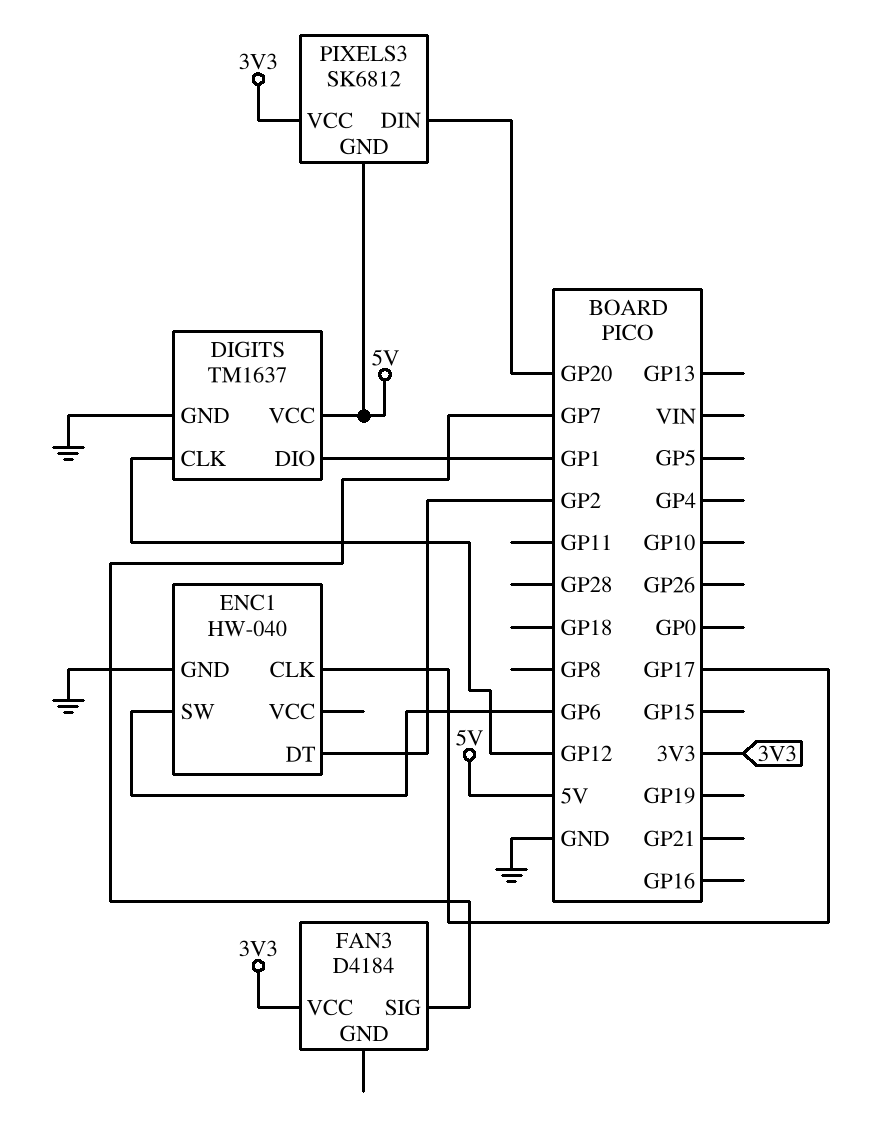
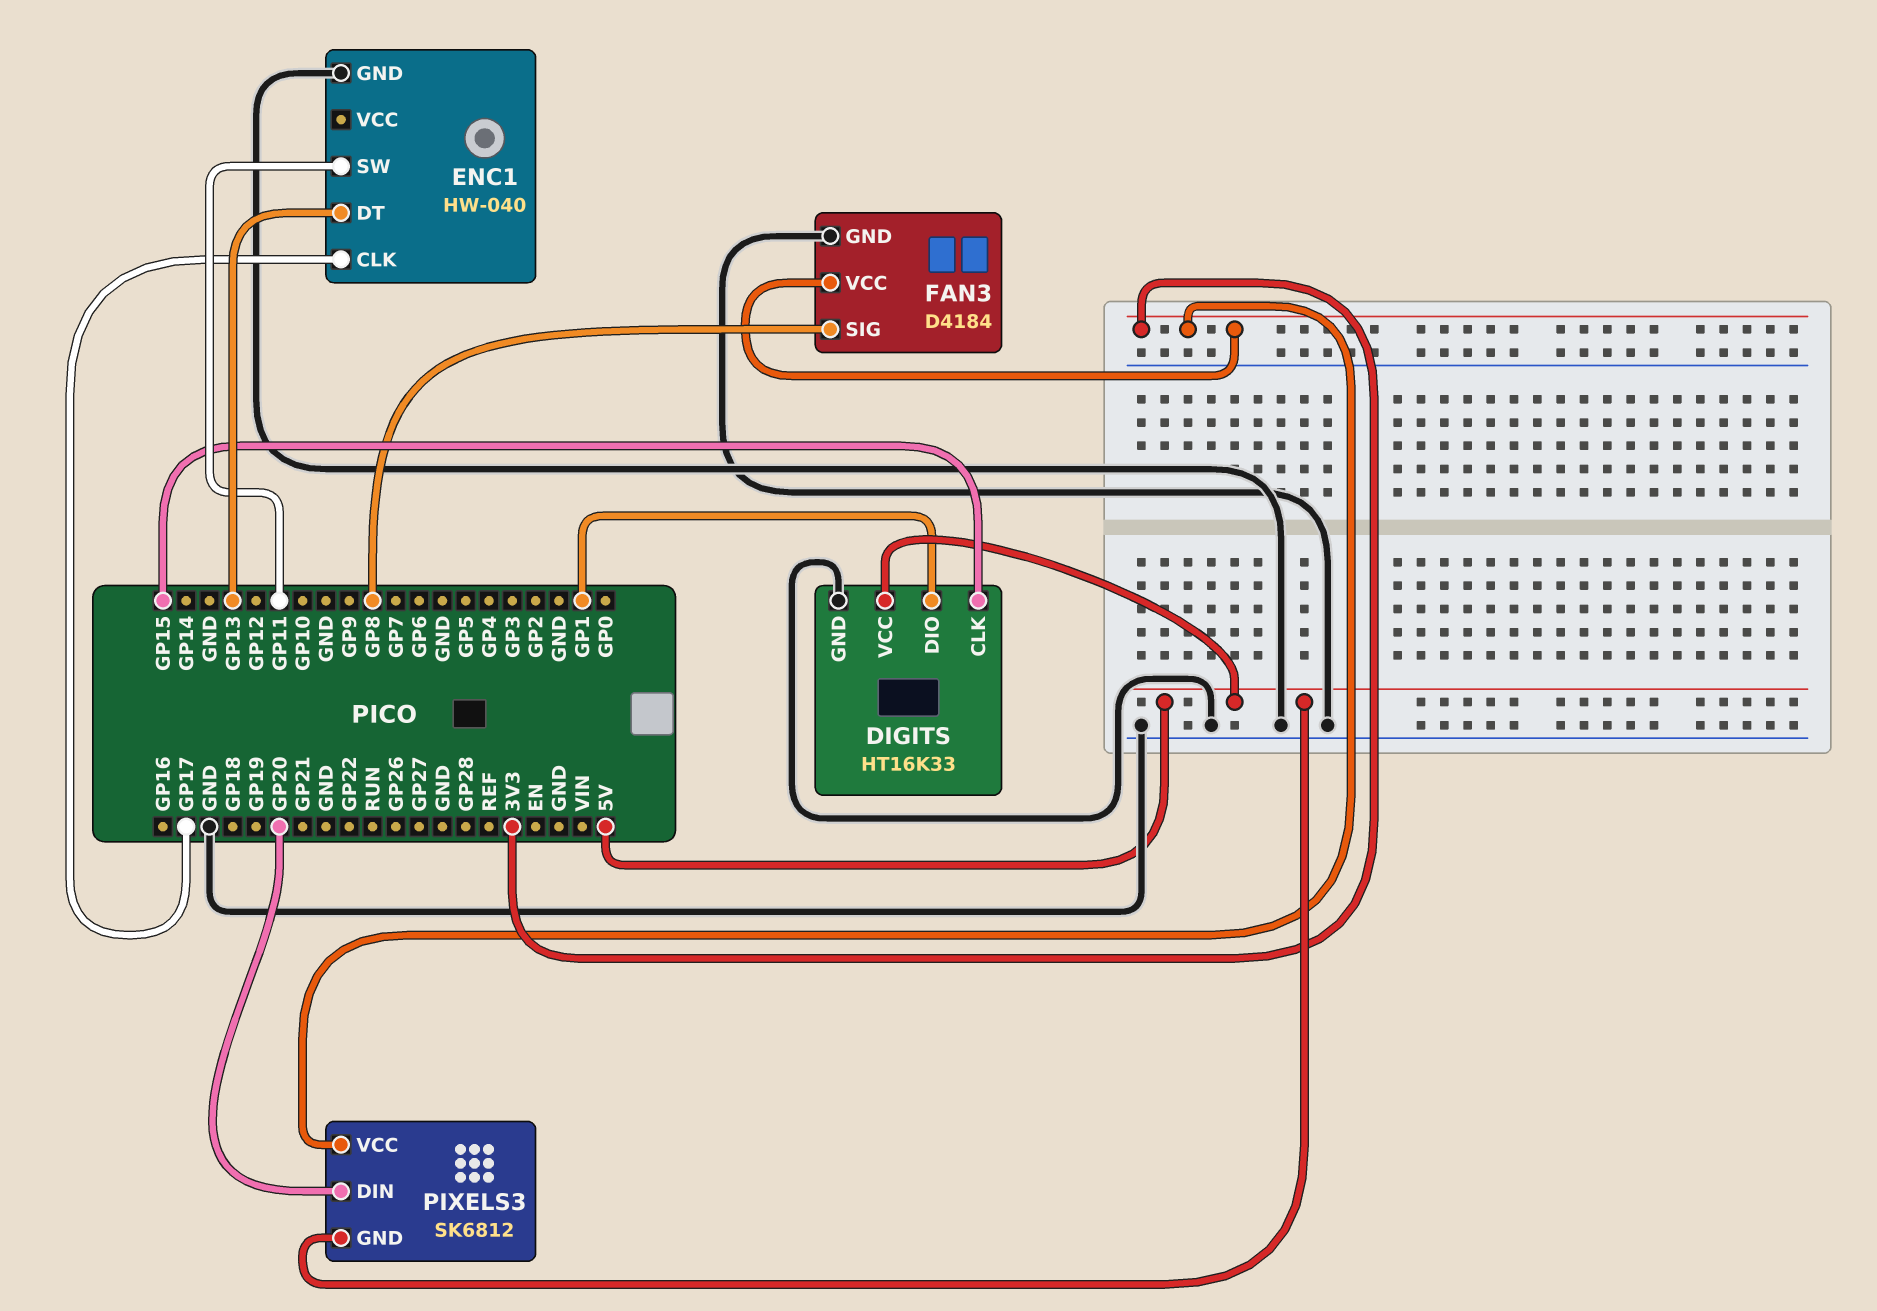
DIGITS: TM1637 -> HT16K33
DIGITS pin CLK: GP12 -> GP15
ENC1 pin DT: GP2 -> GP13
ENC1 pin SW: GP6 -> GP11
FAN3 pin GND: none -> GND
FAN3 pin SIG: GP7 -> GP8

